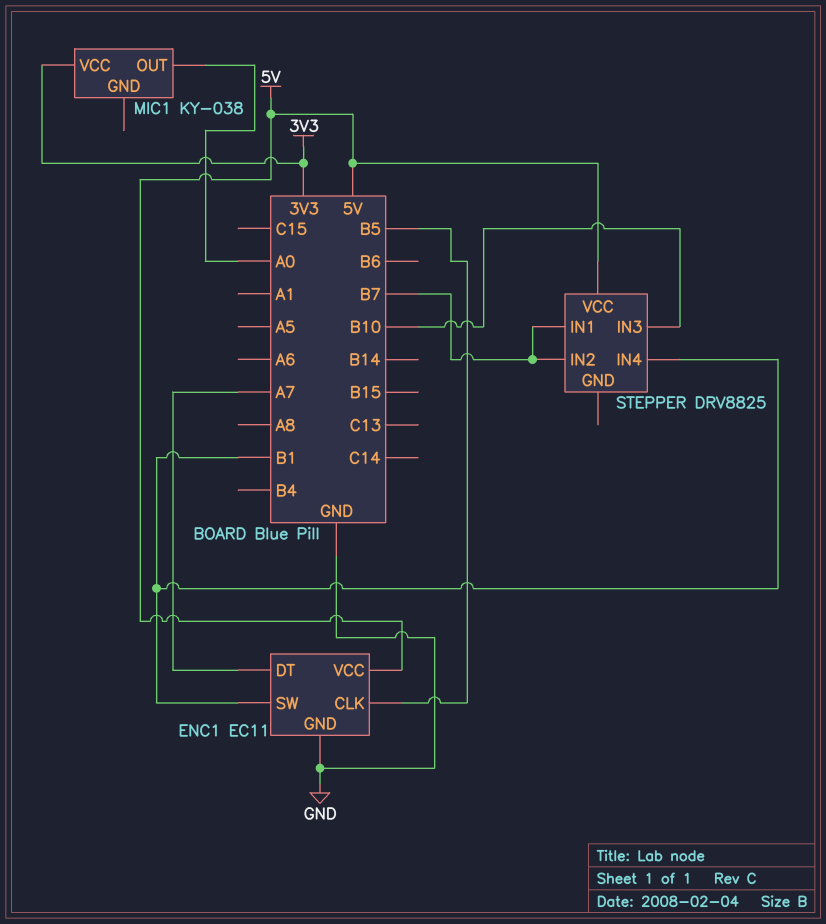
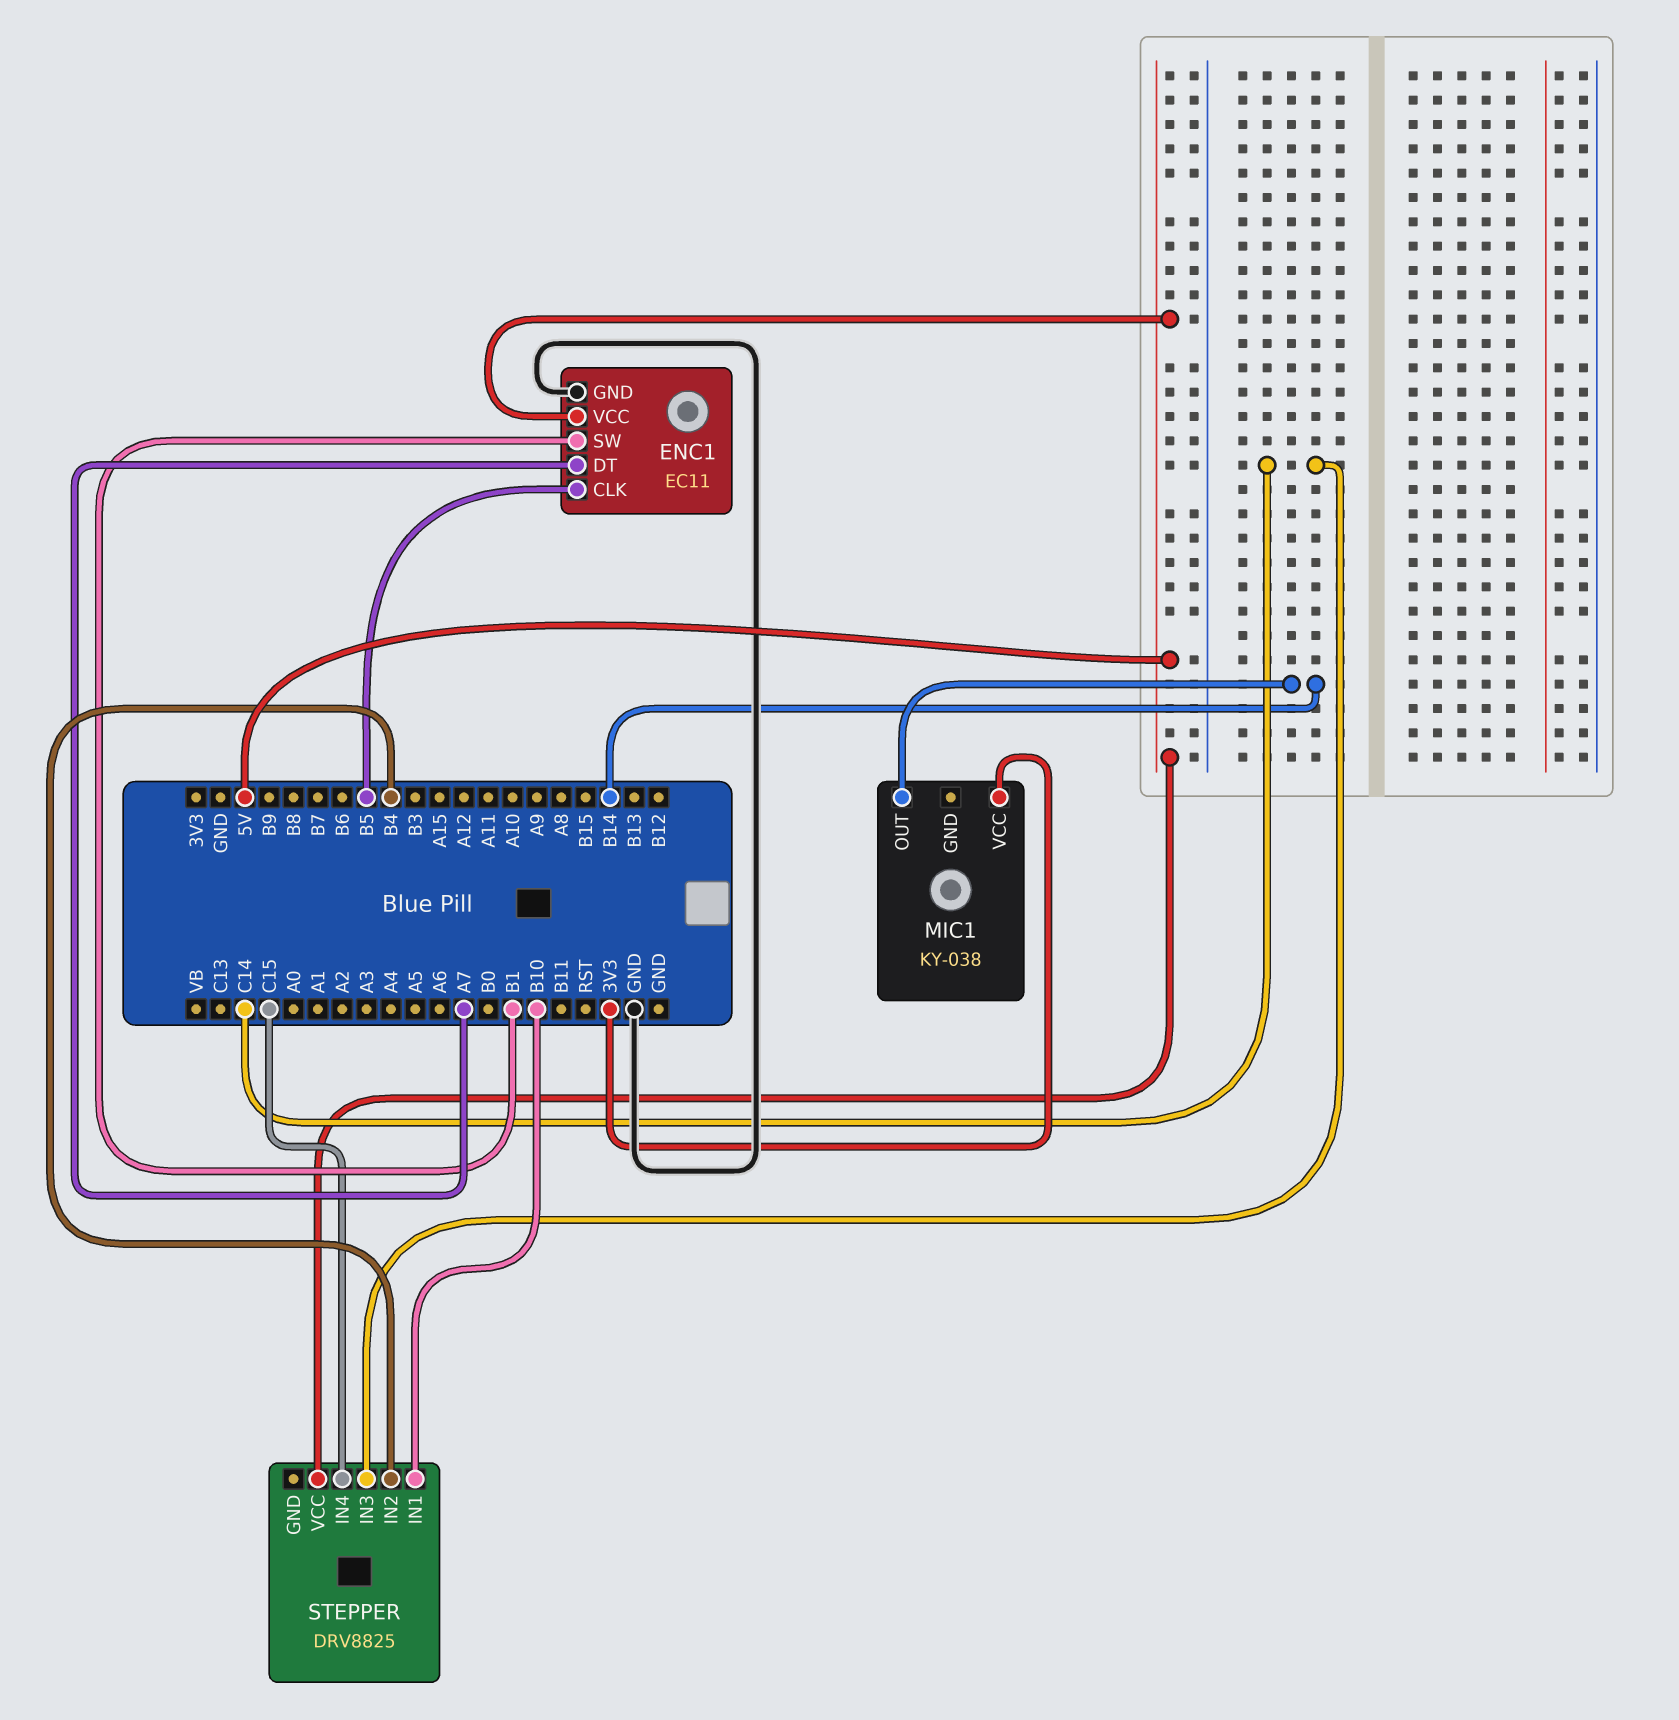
MIC1 pin OUT: A0 -> B14
STEPPER pin IN1: B7 -> B10
STEPPER pin IN2: B7 -> B4
STEPPER pin IN3: B10 -> C14
STEPPER pin IN4: B1 -> C15

